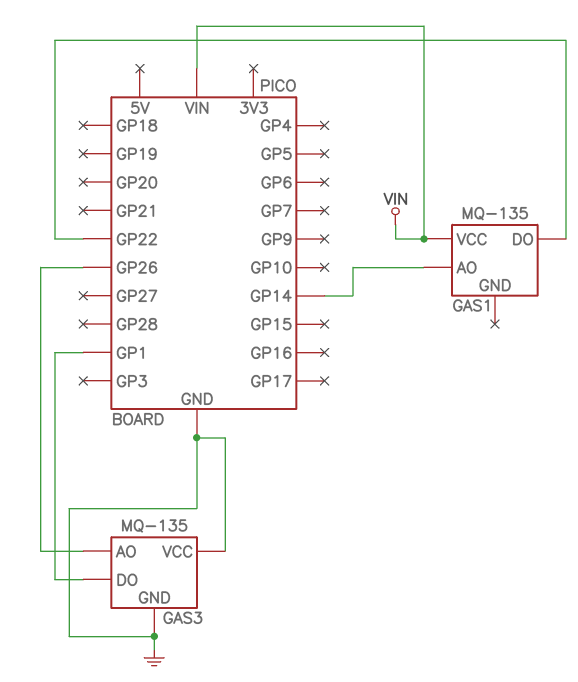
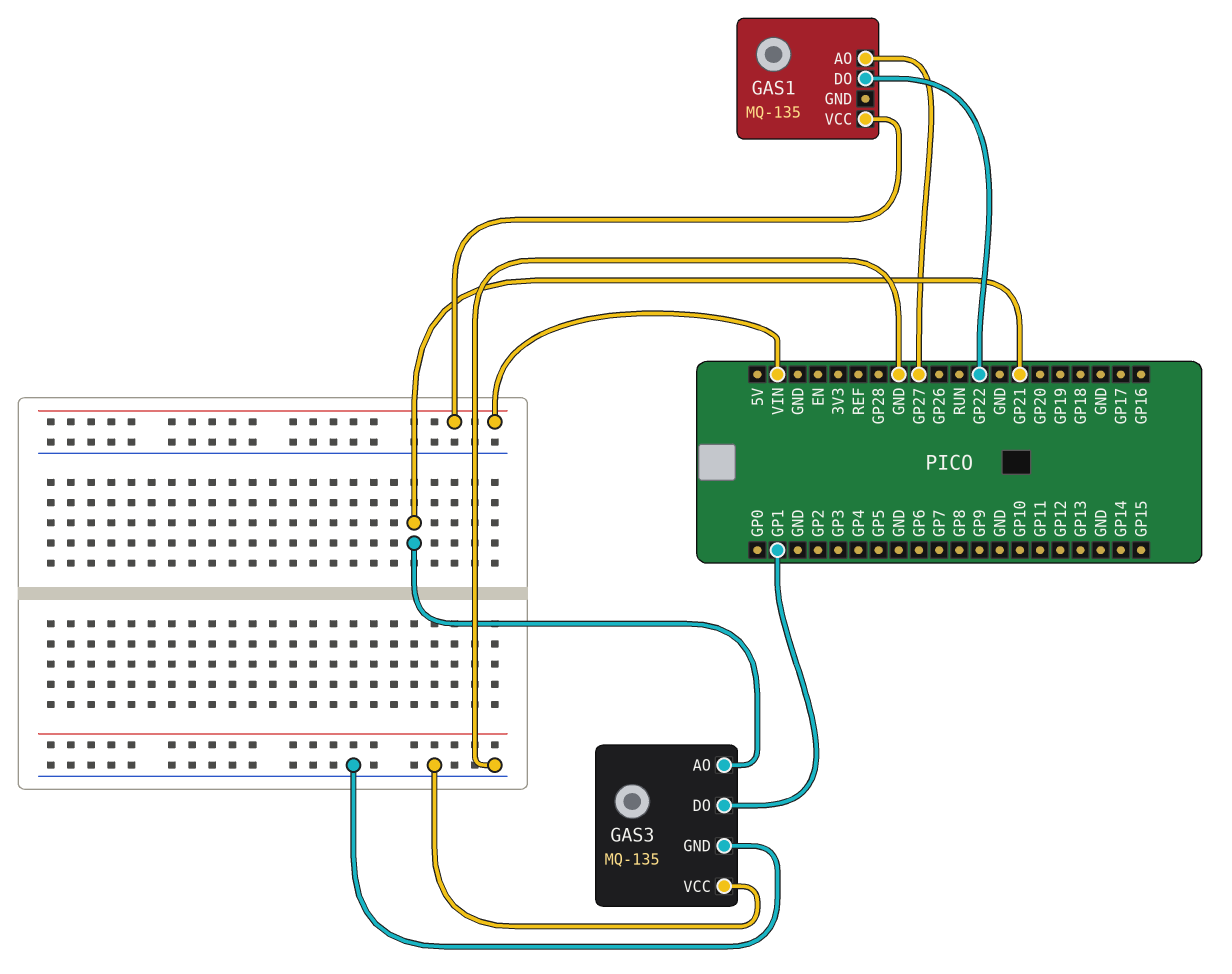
GAS1 pin AO: GP14 -> GP27
GAS3 pin AO: GP26 -> GP21

